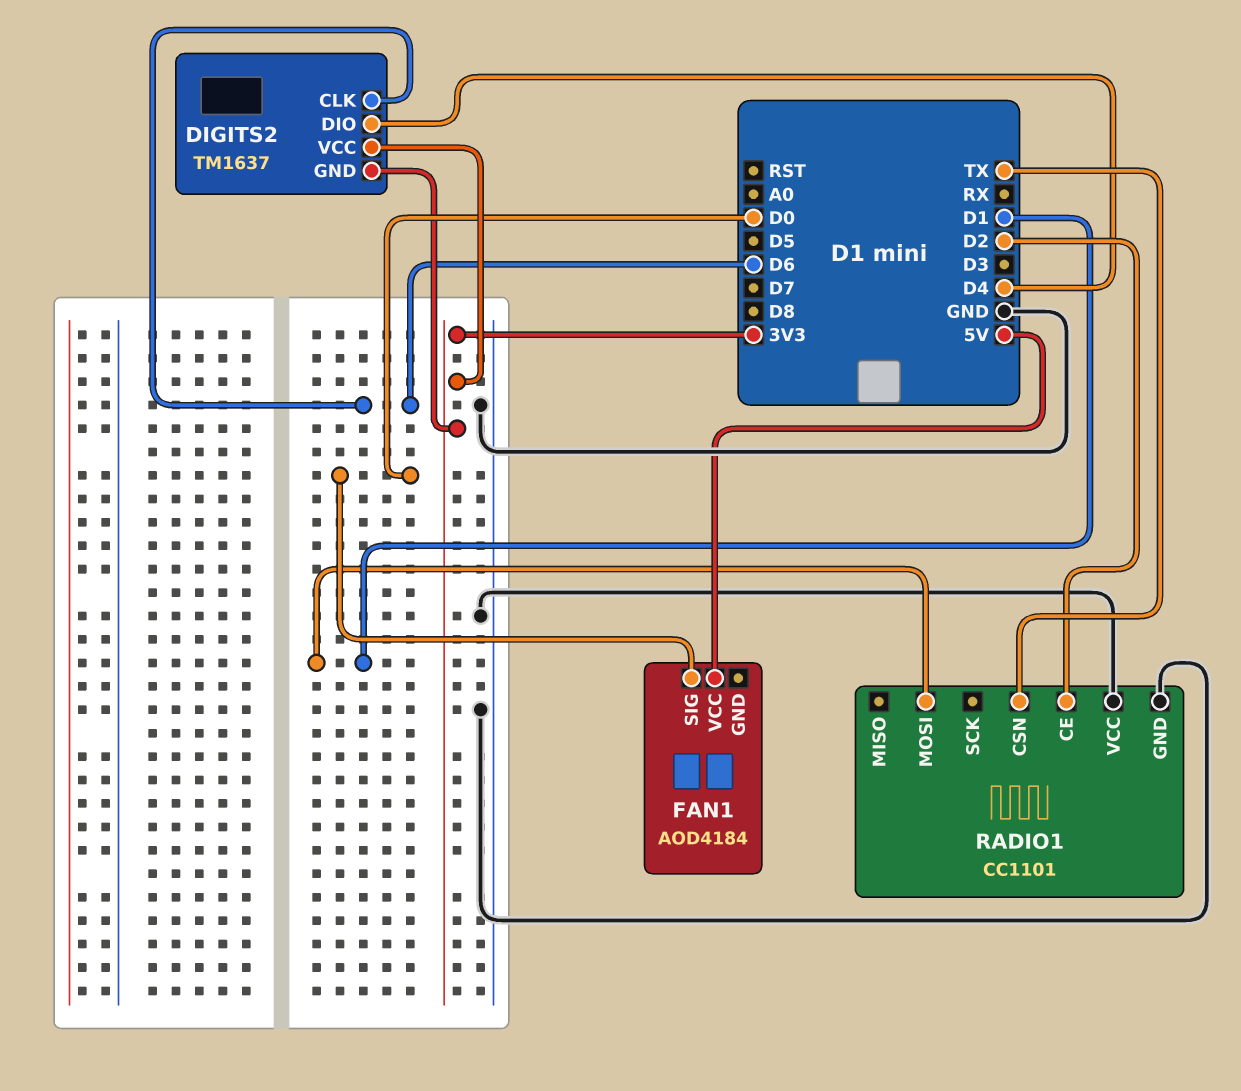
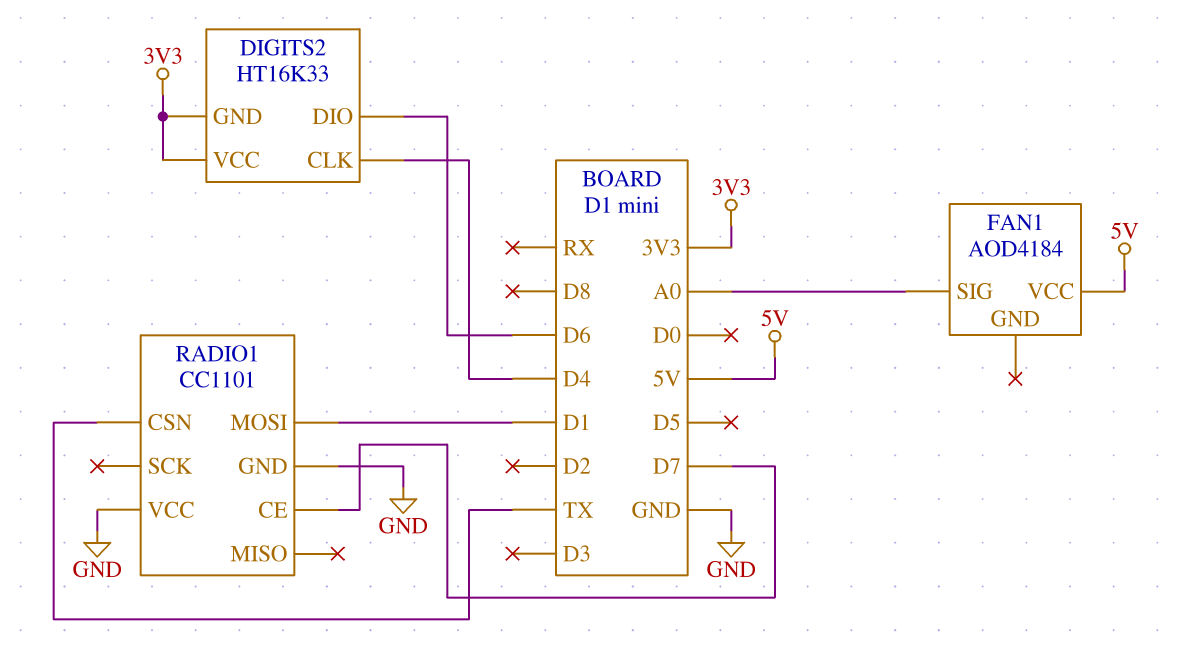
DIGITS2: TM1637 -> HT16K33
DIGITS2 pin CLK: D6 -> D4
DIGITS2 pin DIO: D4 -> D6
FAN1 pin SIG: D0 -> A0
RADIO1 pin CE: D2 -> D7

